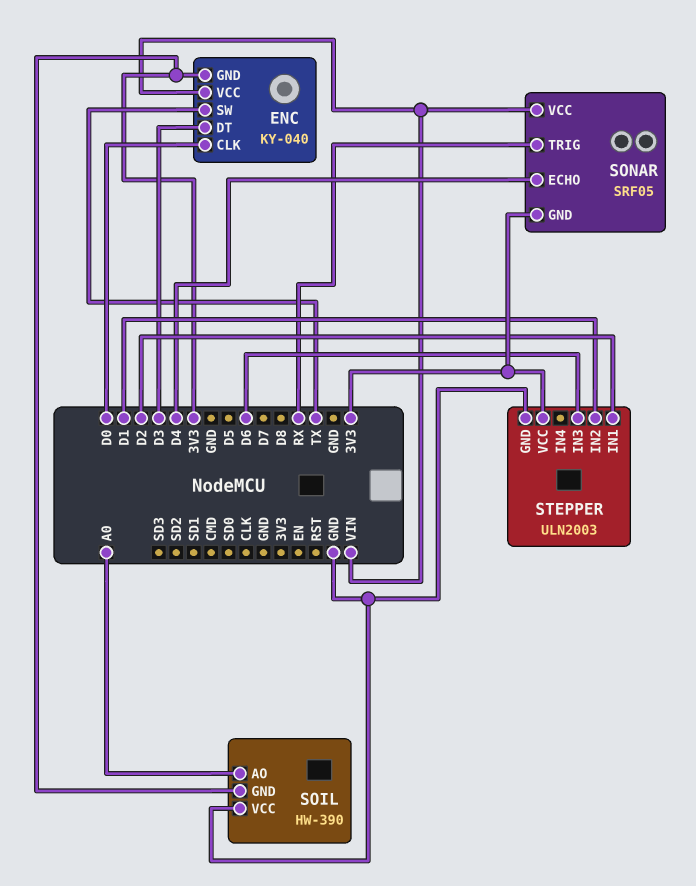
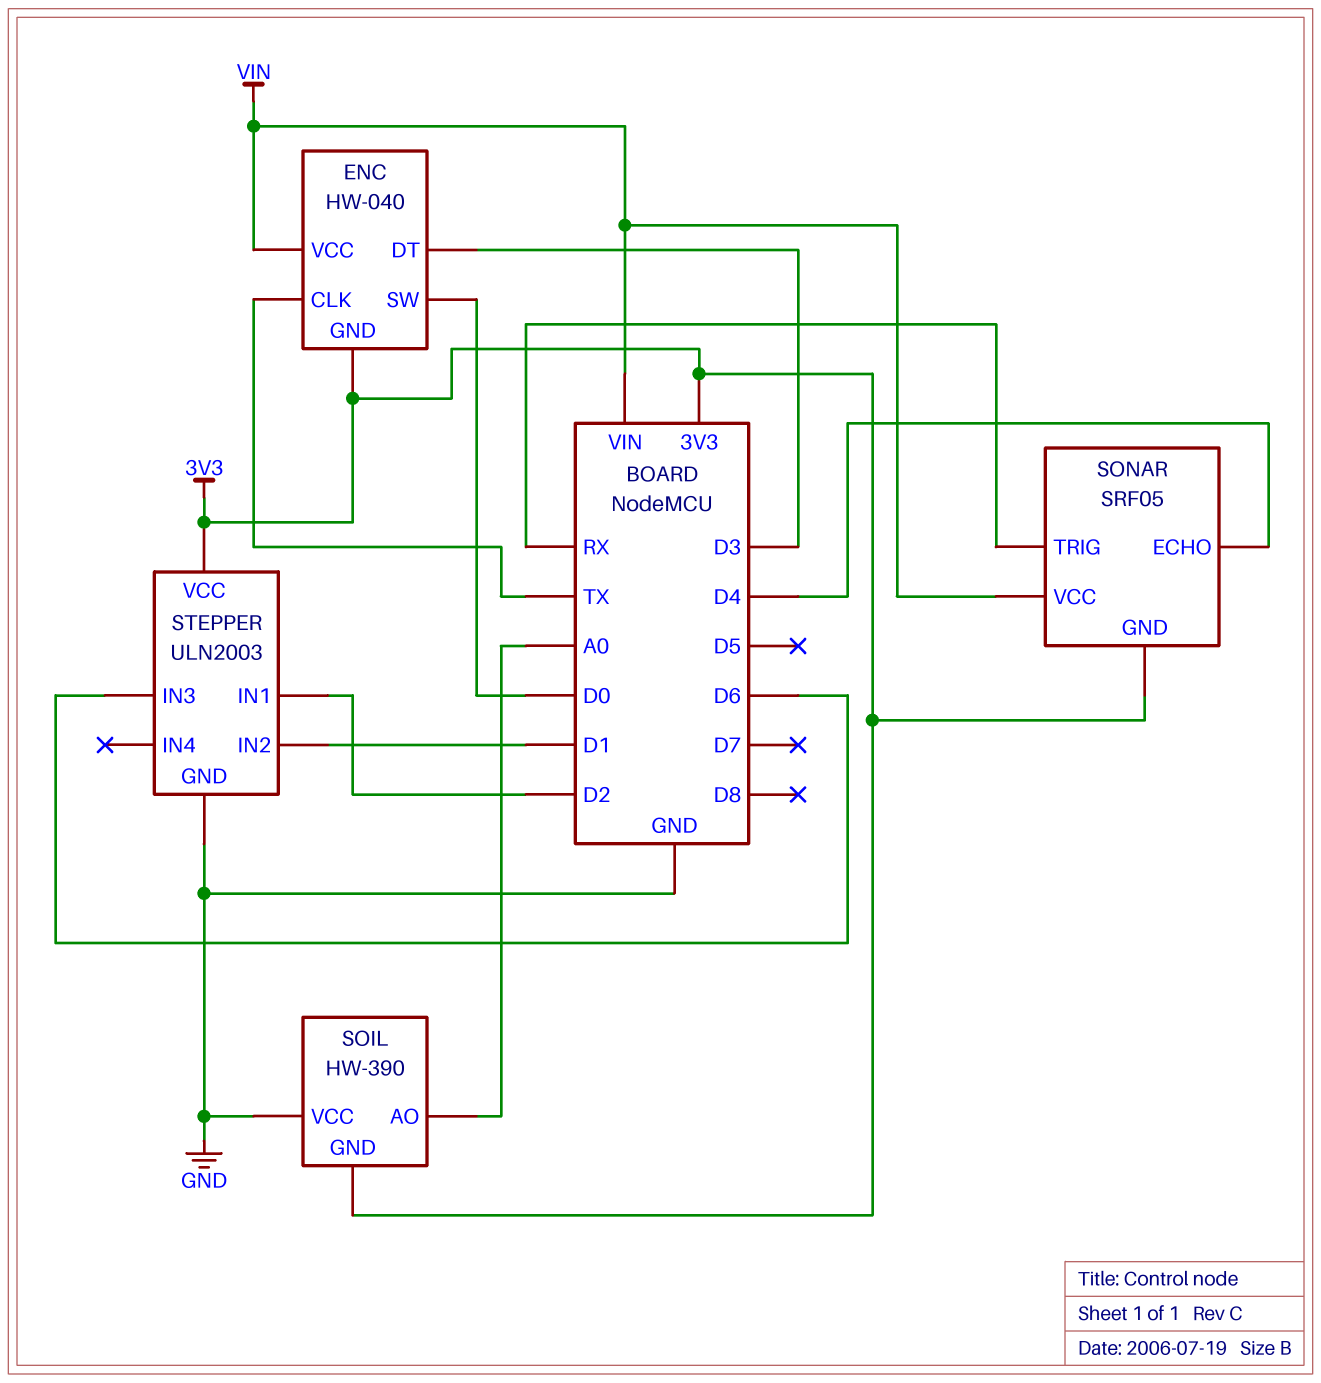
ENC: KY-040 -> HW-040
ENC pin CLK: D0 -> TX
ENC pin SW: TX -> D0

